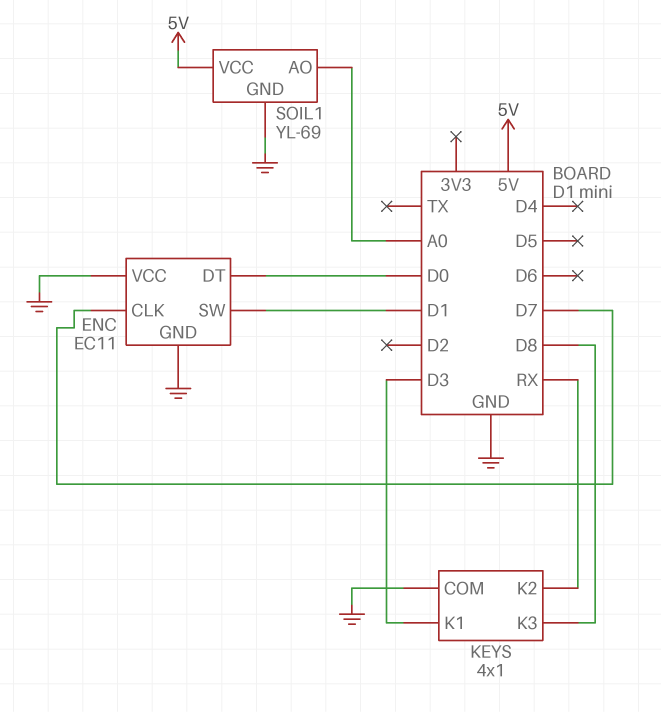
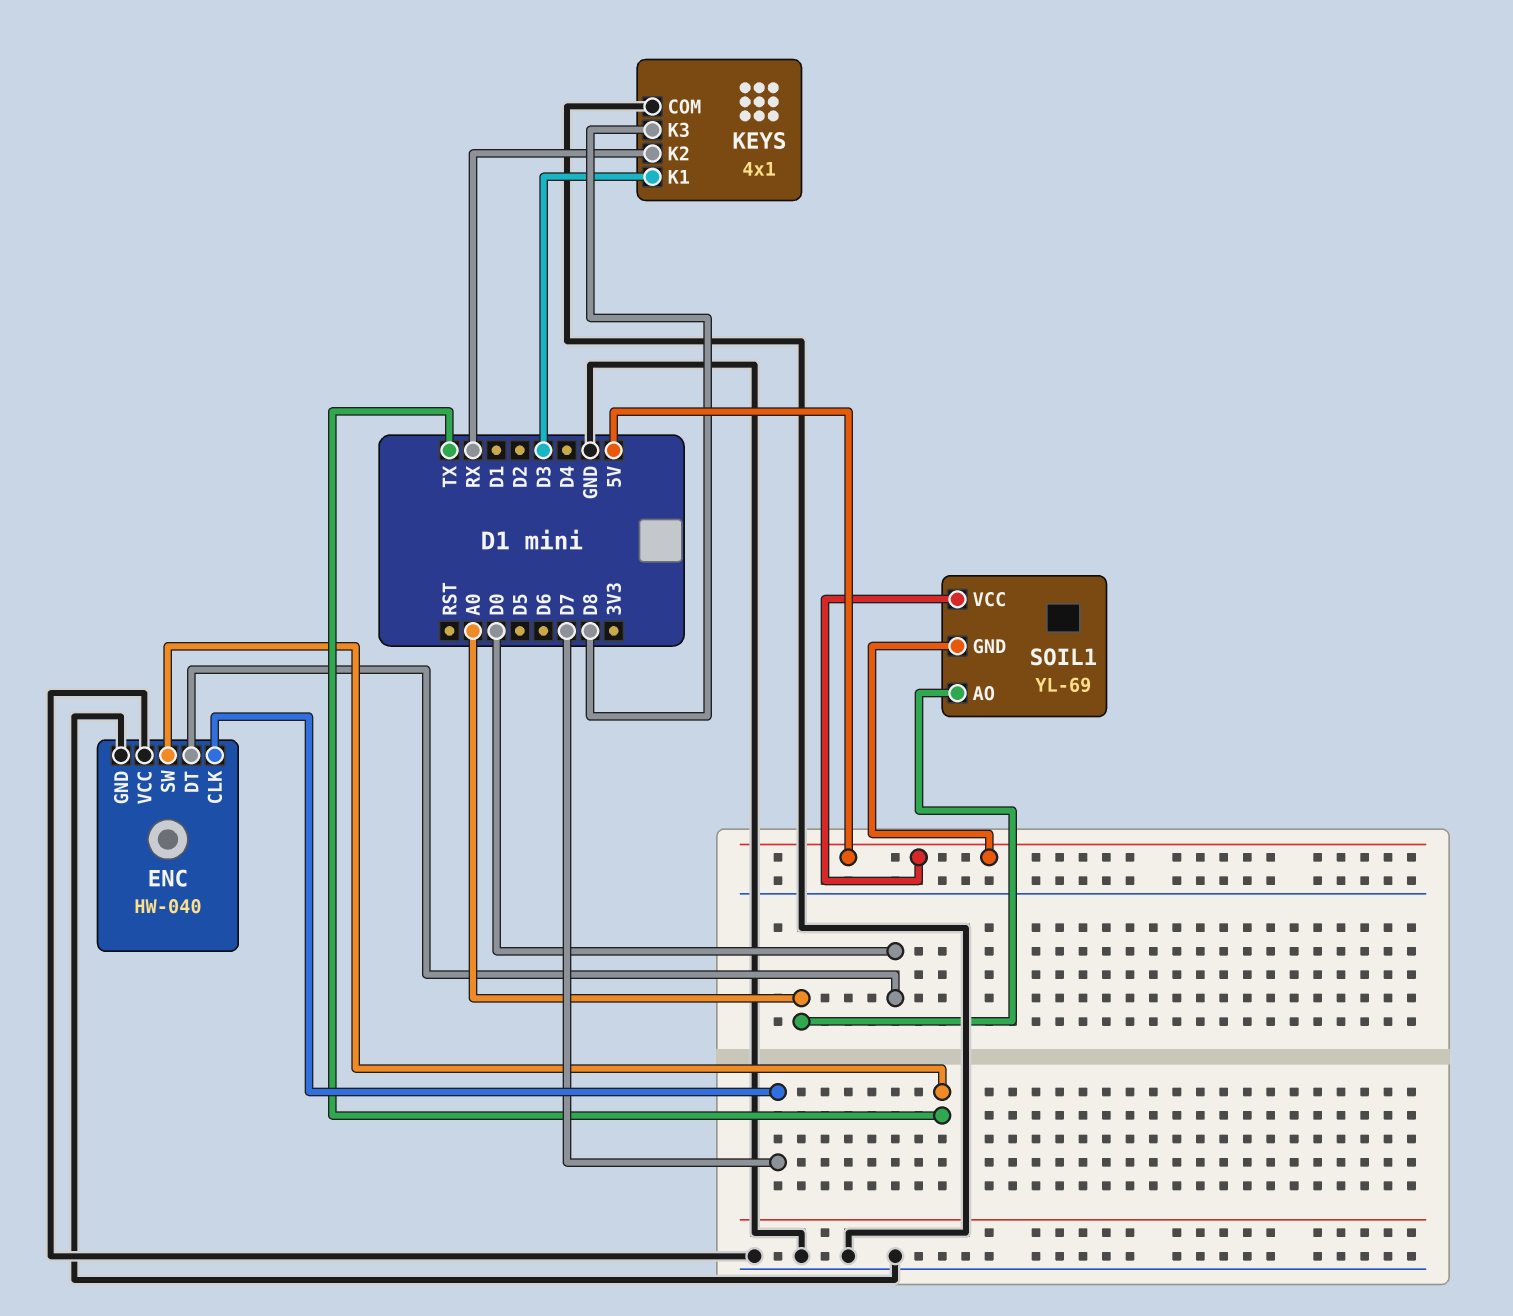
ENC: EC11 -> HW-040
ENC pin SW: D1 -> TX
SOIL1 pin GND: GND -> 5V

